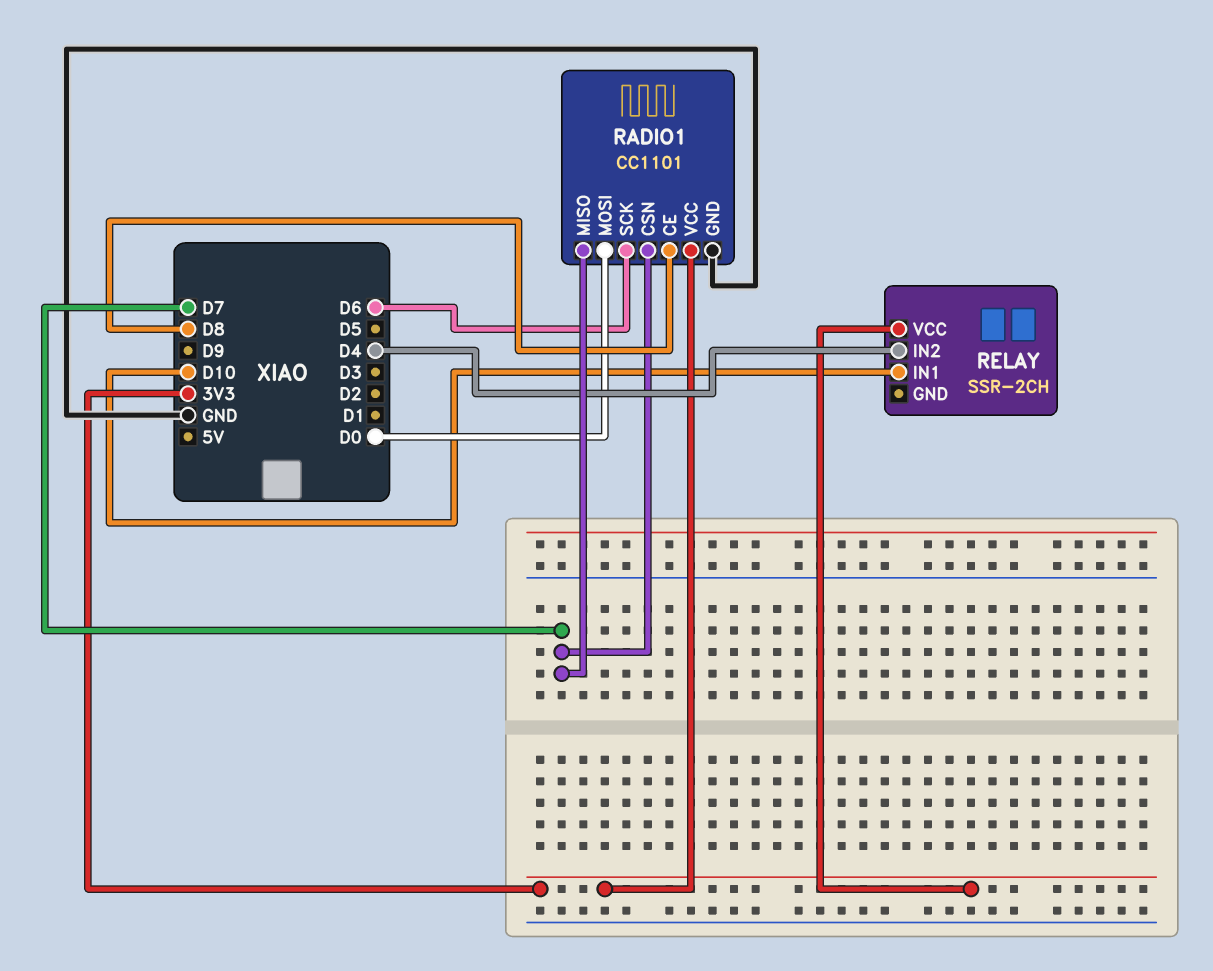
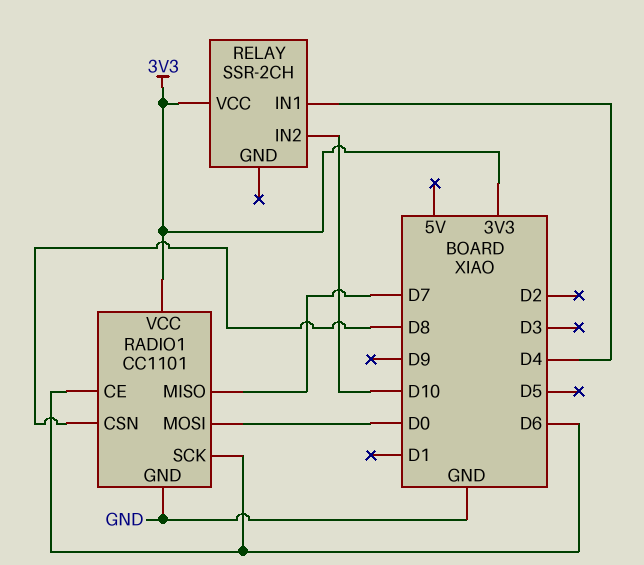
RADIO1 pin CE: D8 -> D6
RADIO1 pin CSN: D7 -> D8
RELAY pin IN1: D10 -> D4
RELAY pin IN2: D4 -> D10

